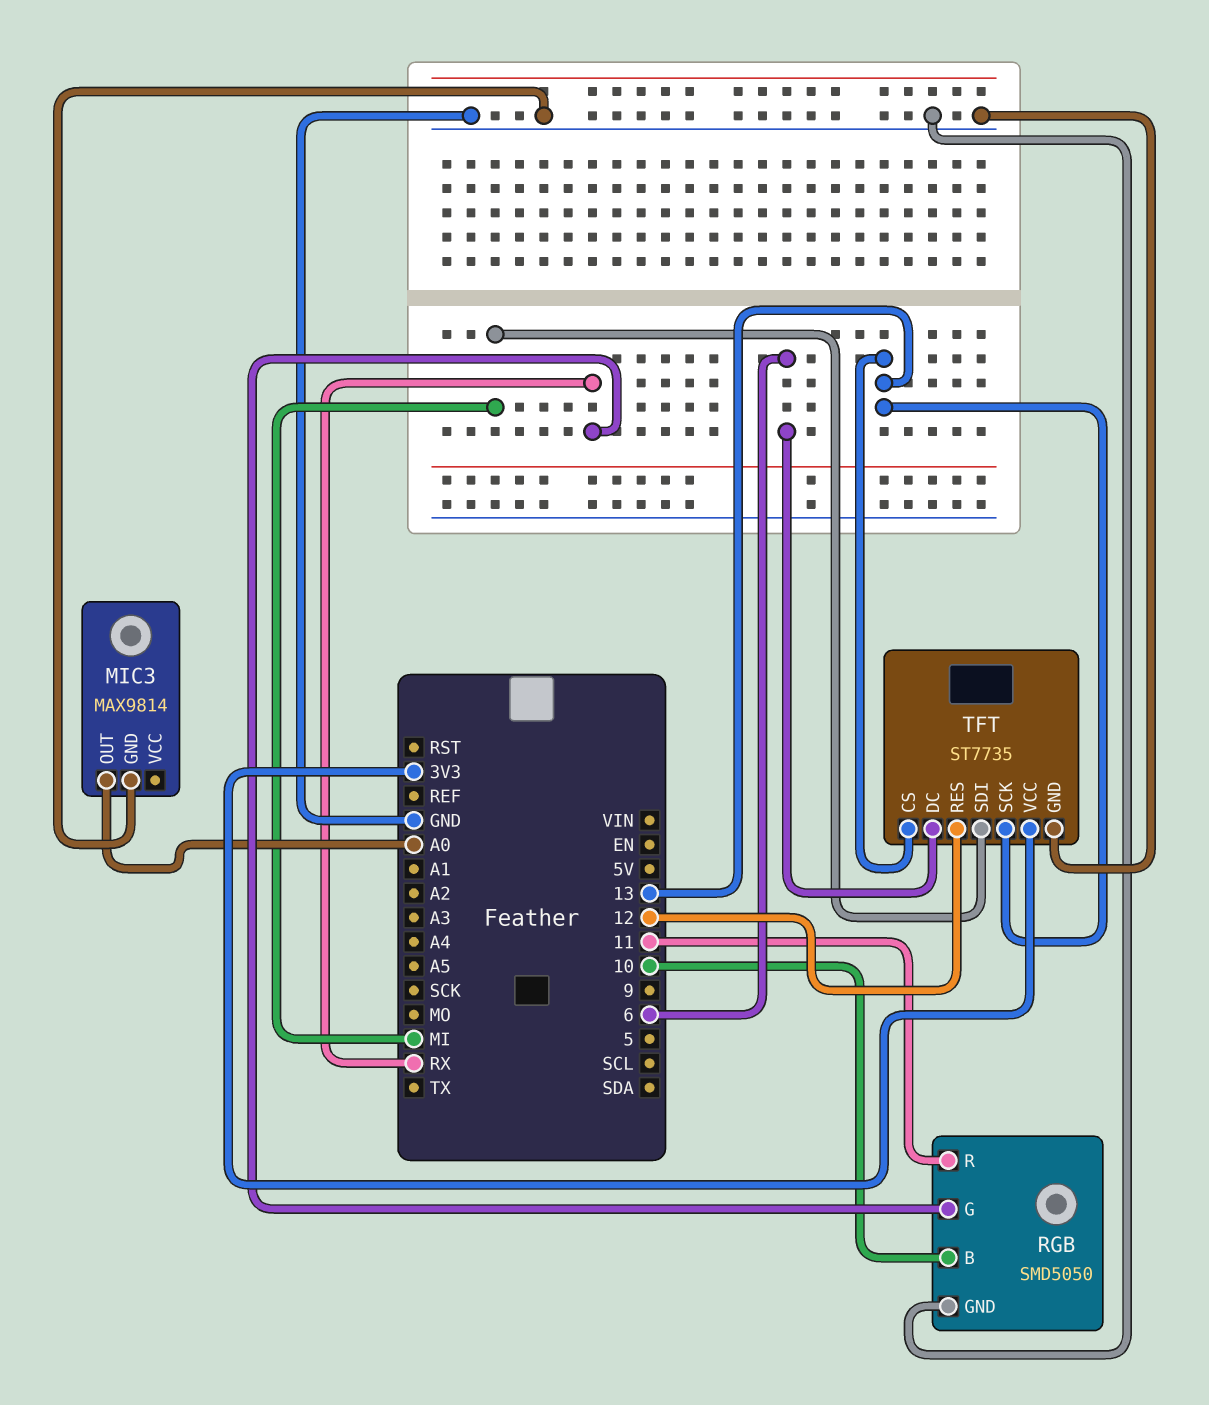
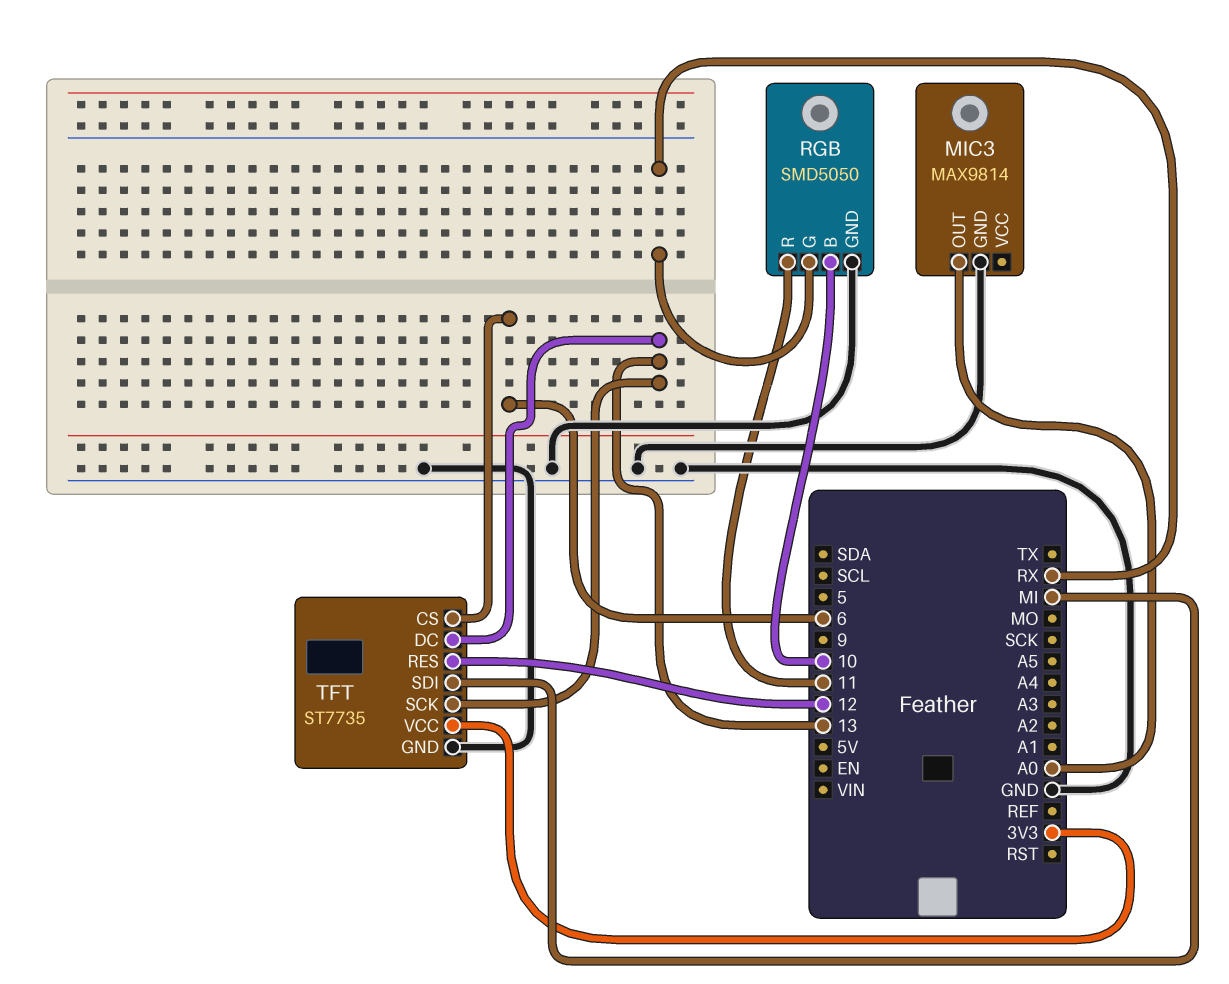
TFT pin CS: 13 -> 6
TFT pin DC: 6 -> 13

